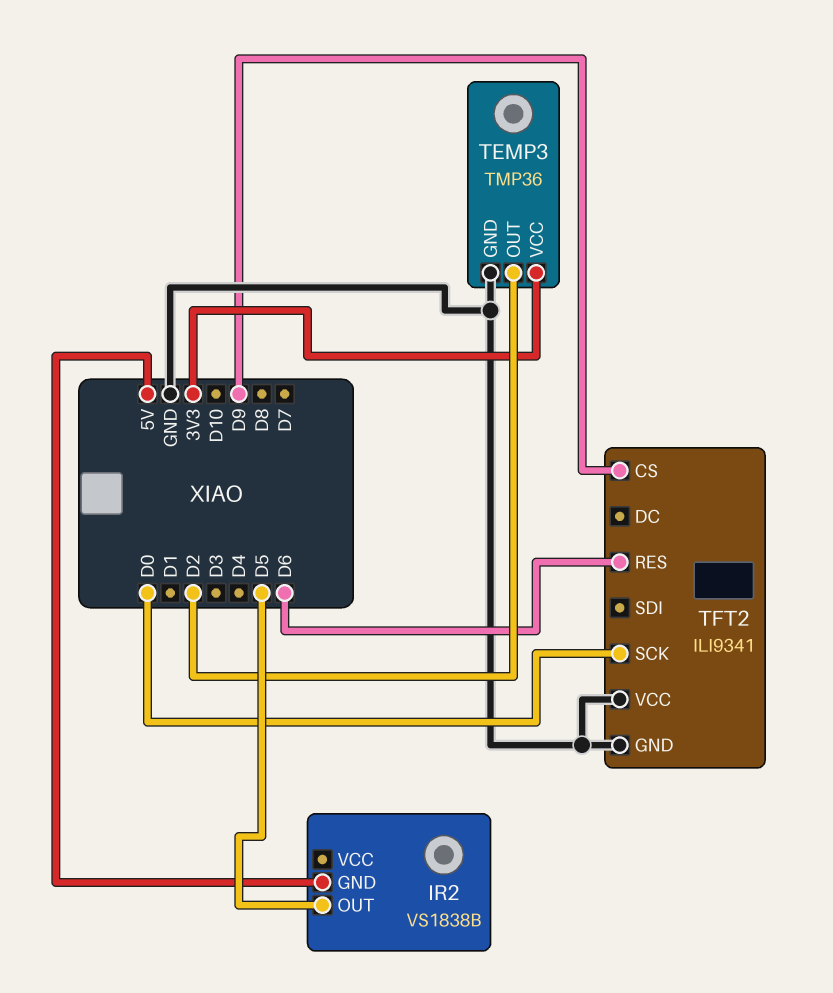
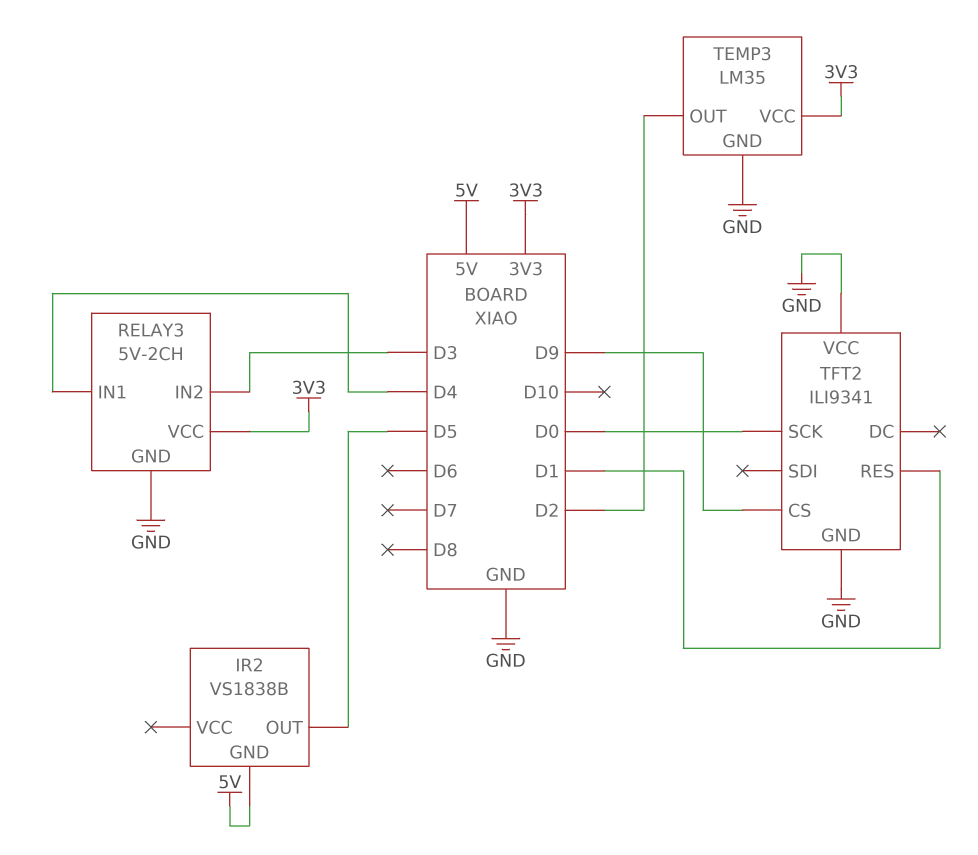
RELAY3: none -> 5V-2CH
RELAY3 pin GND: none -> GND
RELAY3 pin IN1: none -> D4
RELAY3 pin IN2: none -> D3
RELAY3 pin VCC: none -> 3V3
TEMP3: TMP36 -> LM35
TFT2 pin RES: D6 -> D1

